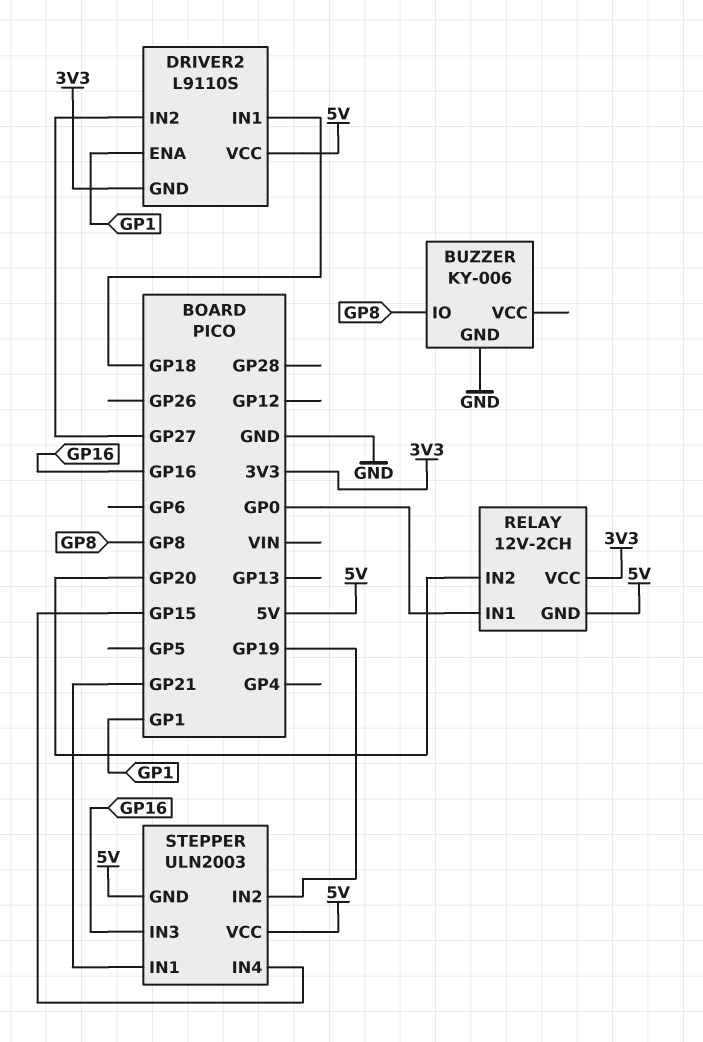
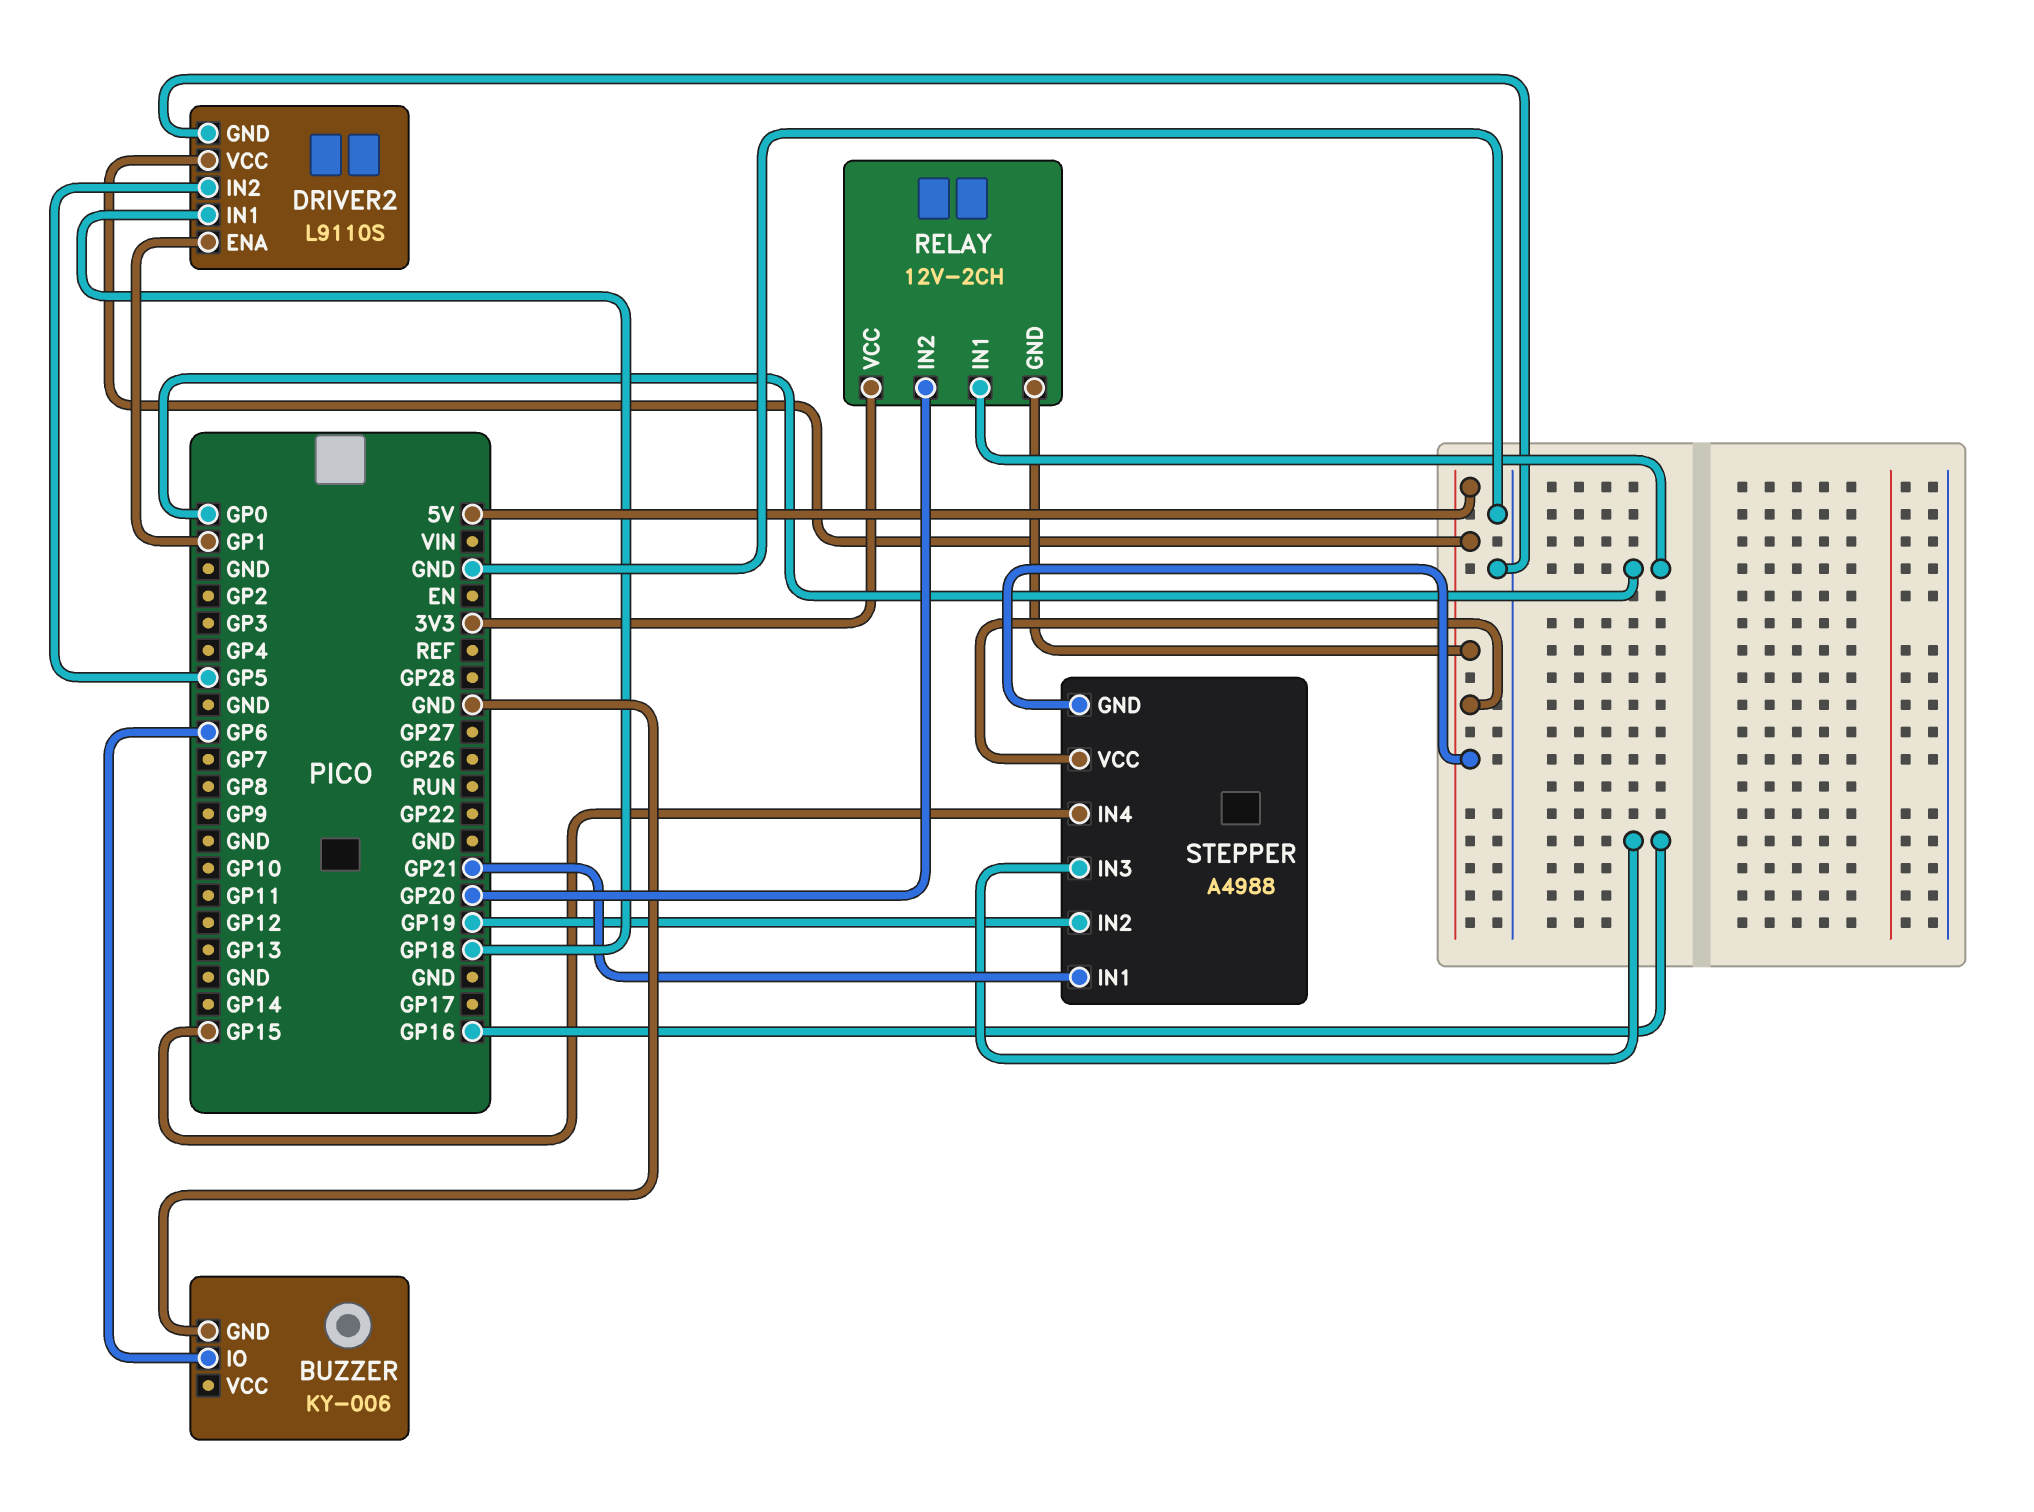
BUZZER pin IO: GP8 -> GP6
DRIVER2 pin GND: 3V3 -> GND
DRIVER2 pin IN2: GP27 -> GP5
STEPPER: ULN2003 -> A4988

